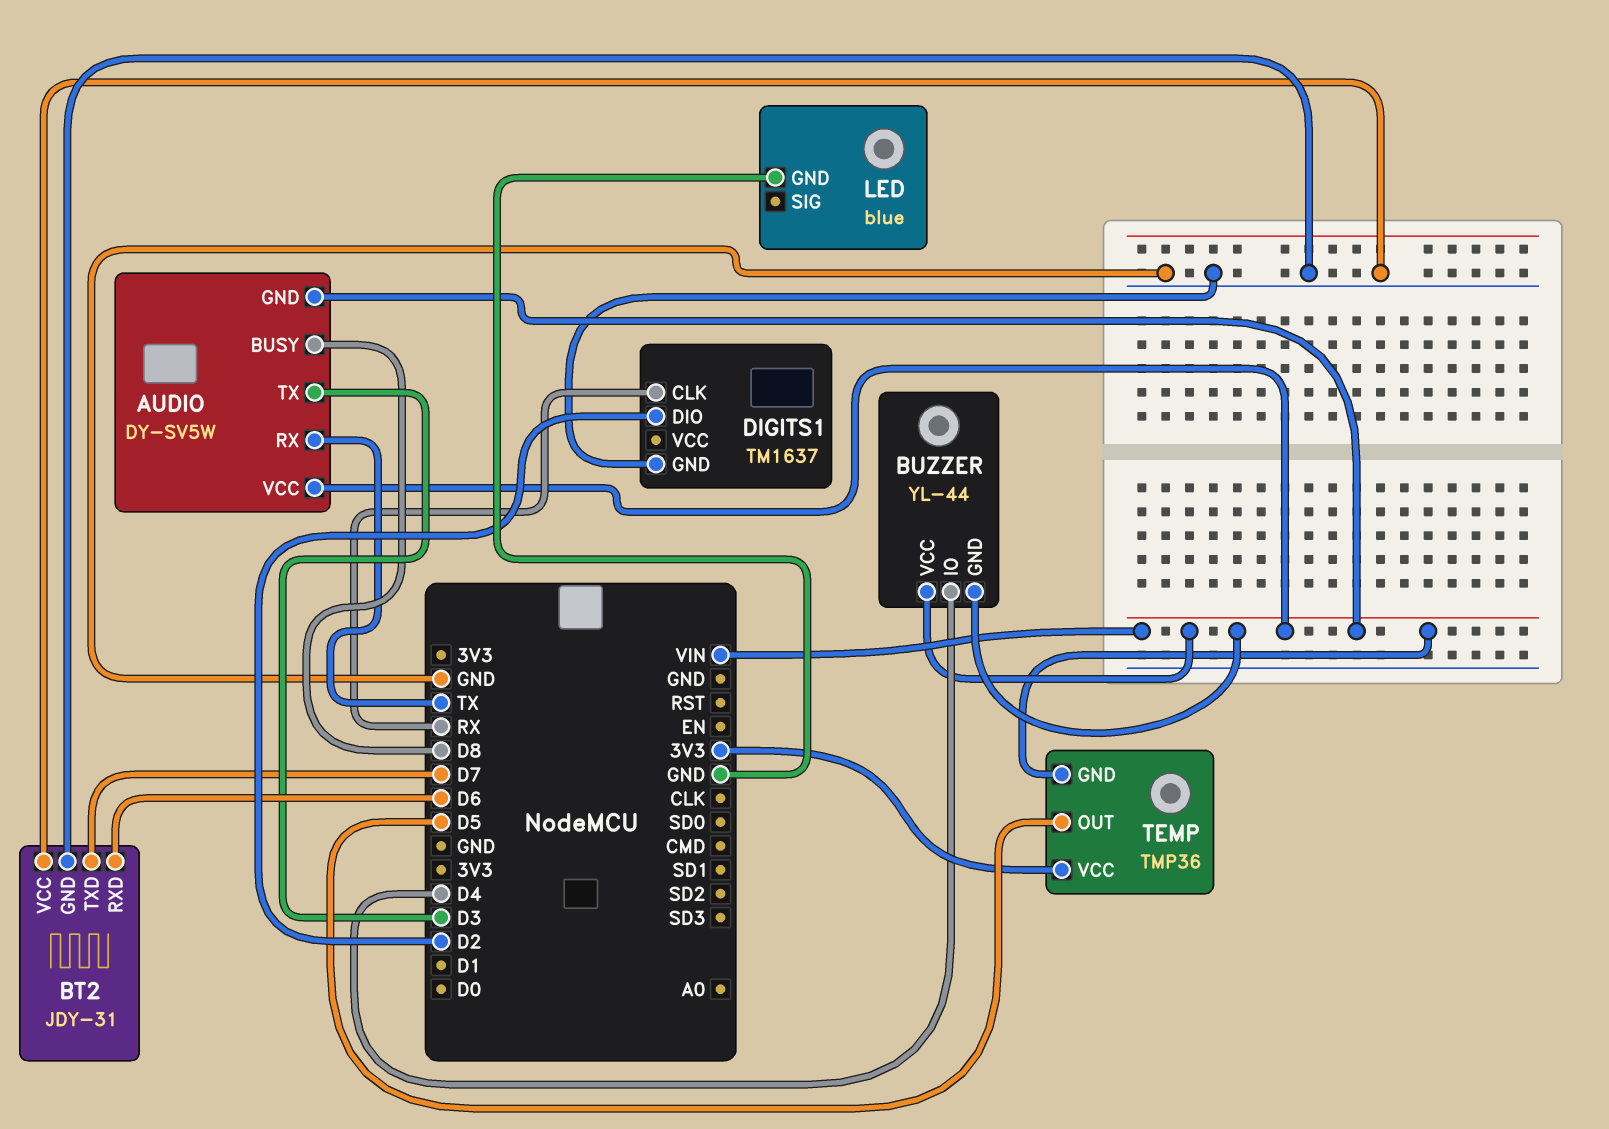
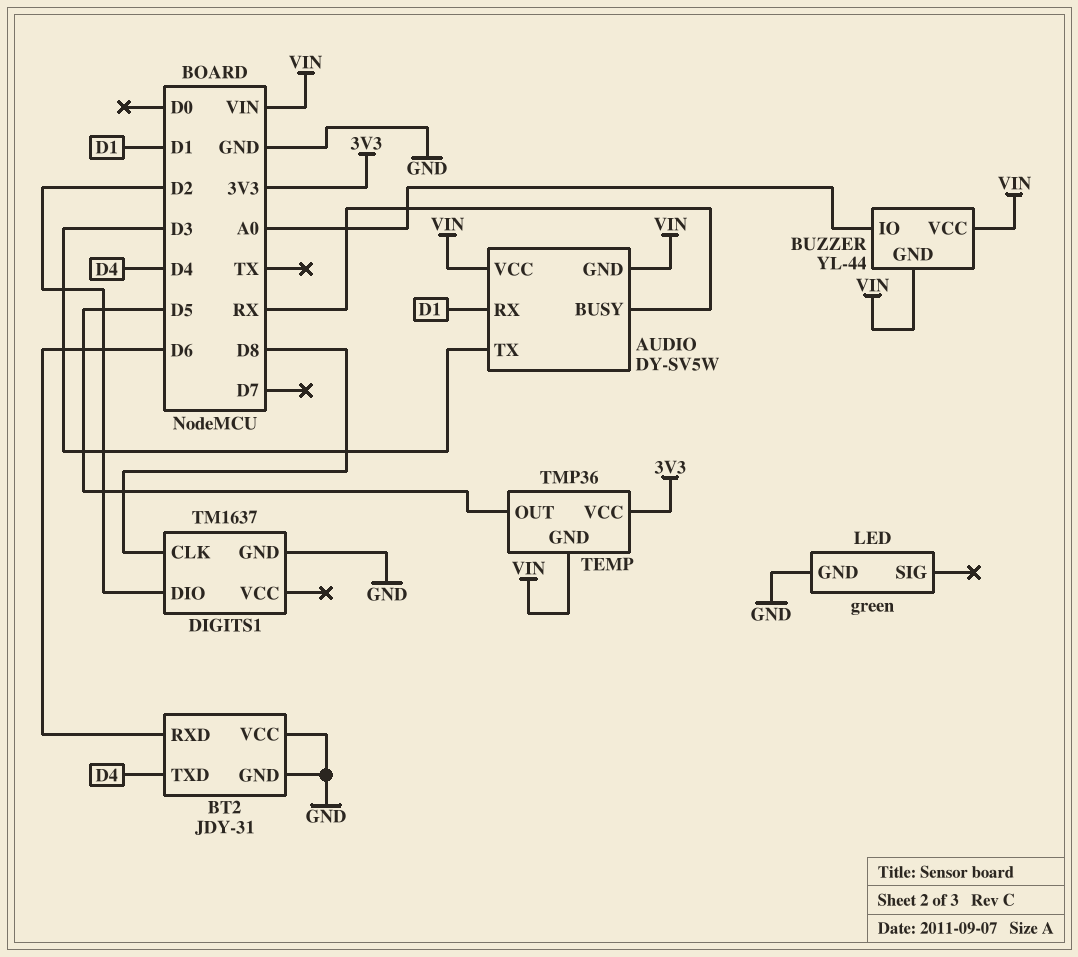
AUDIO pin BUSY: D8 -> RX
AUDIO pin RX: TX -> D1
BT2 pin TXD: D7 -> D4
BUZZER pin IO: D4 -> A0
DIGITS1 pin CLK: RX -> D8
LED: blue -> green

